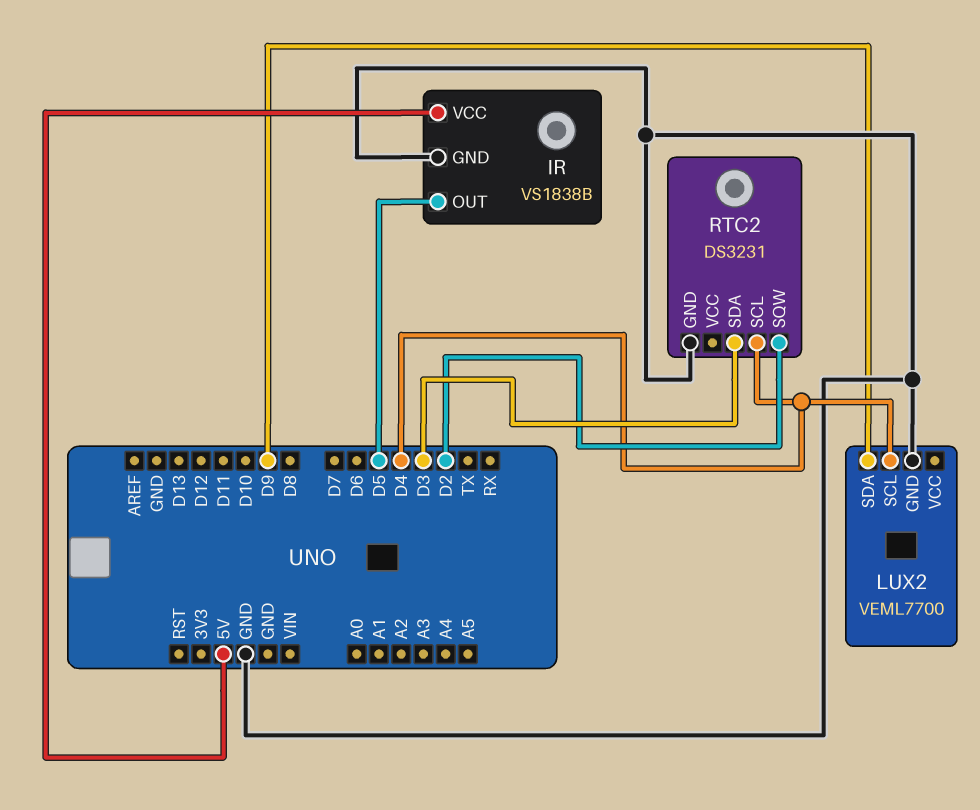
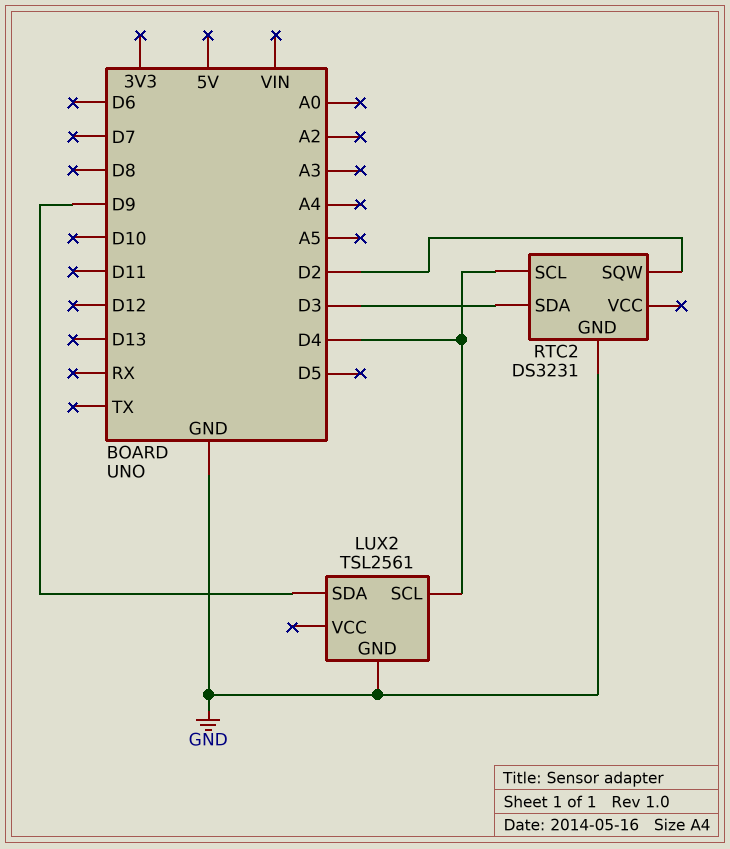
IR: VS1838B -> none
IR pin GND: GND -> none
IR pin OUT: D5 -> none
IR pin VCC: 5V -> none
LUX2: VEML7700 -> TSL2561

